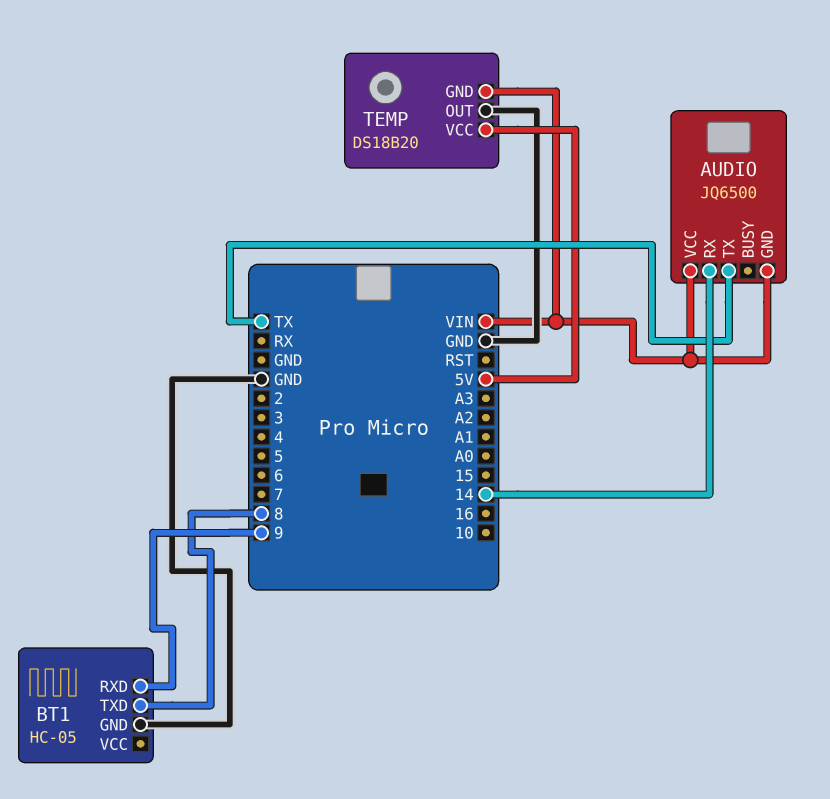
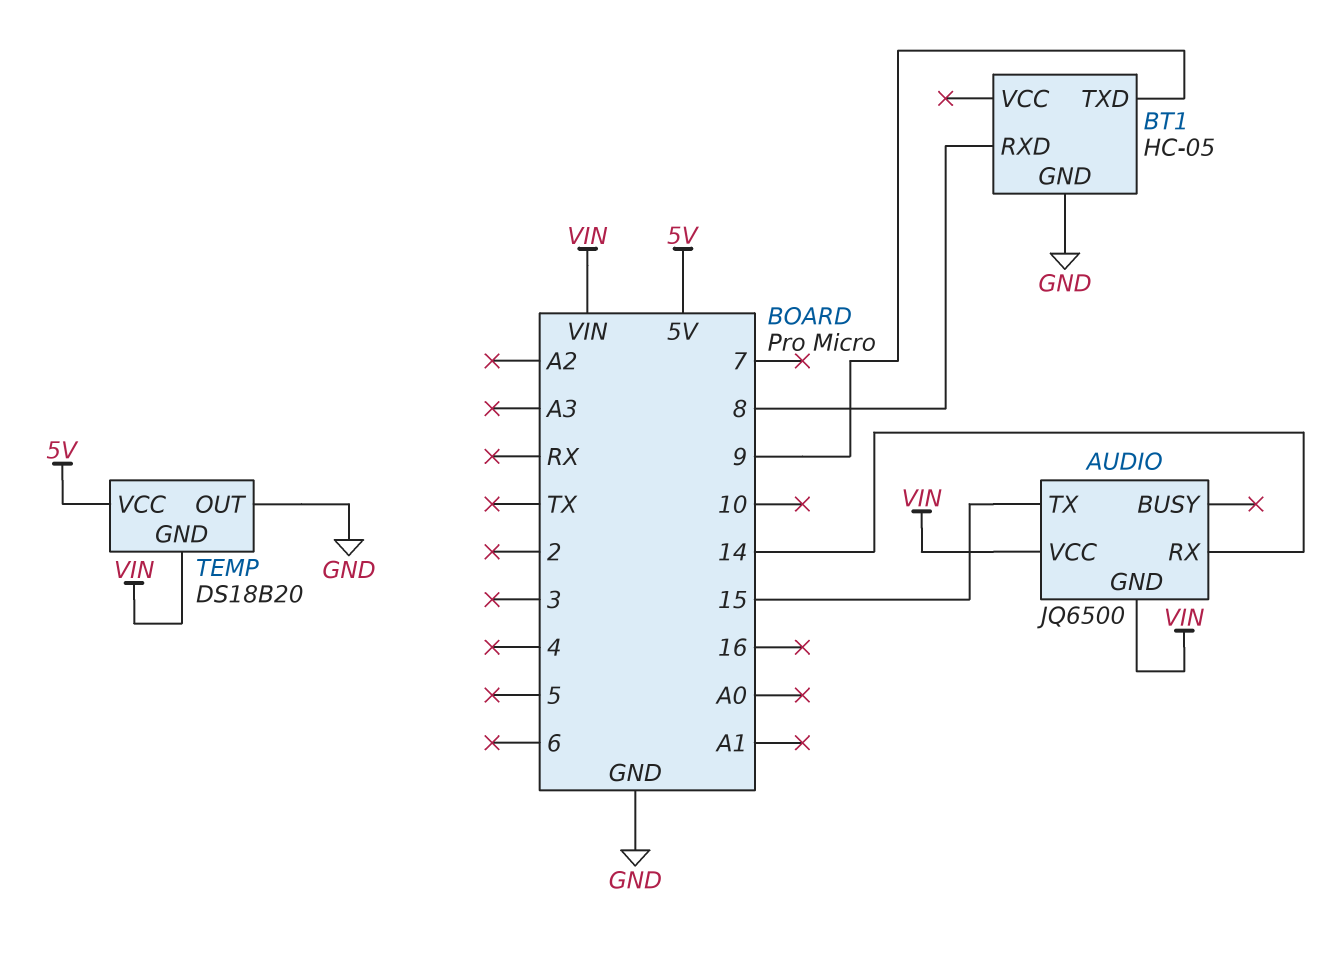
AUDIO pin TX: TX -> 15
BT1 pin RXD: 9 -> 8
BT1 pin TXD: 8 -> 9

